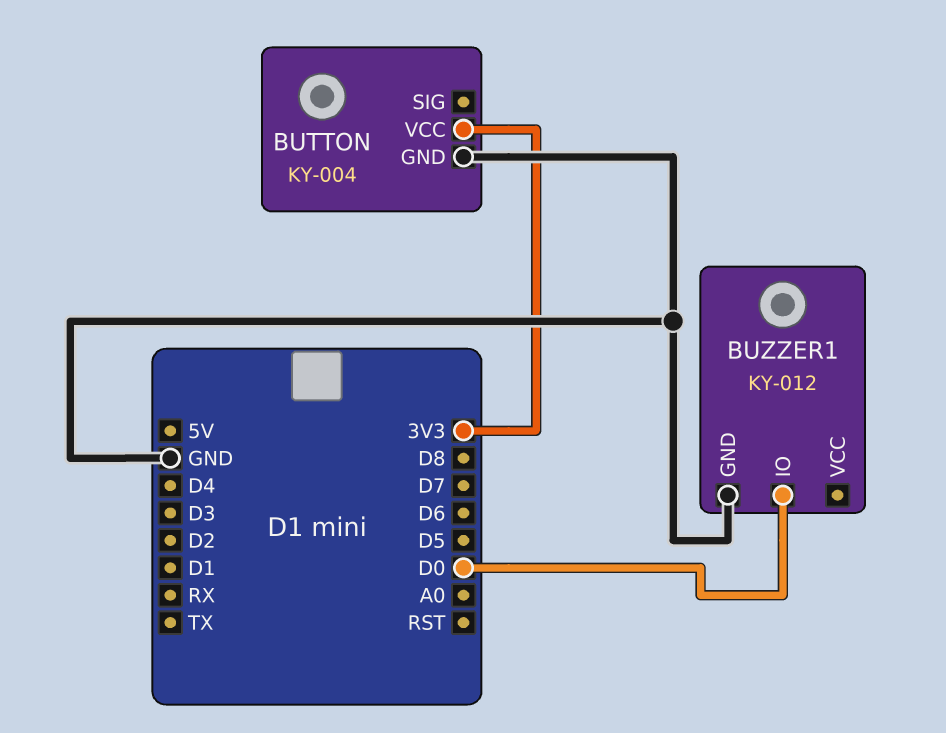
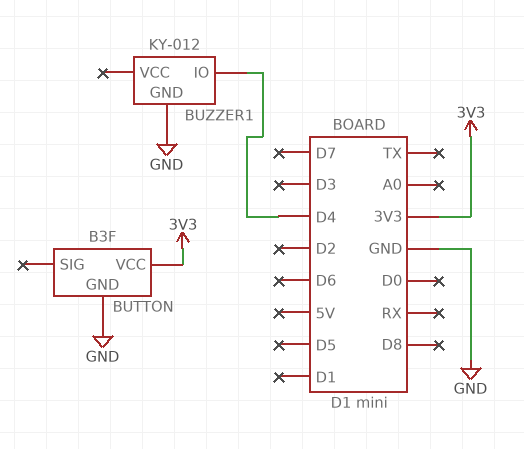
BUTTON: KY-004 -> B3F
BUZZER1 pin IO: D0 -> D4

